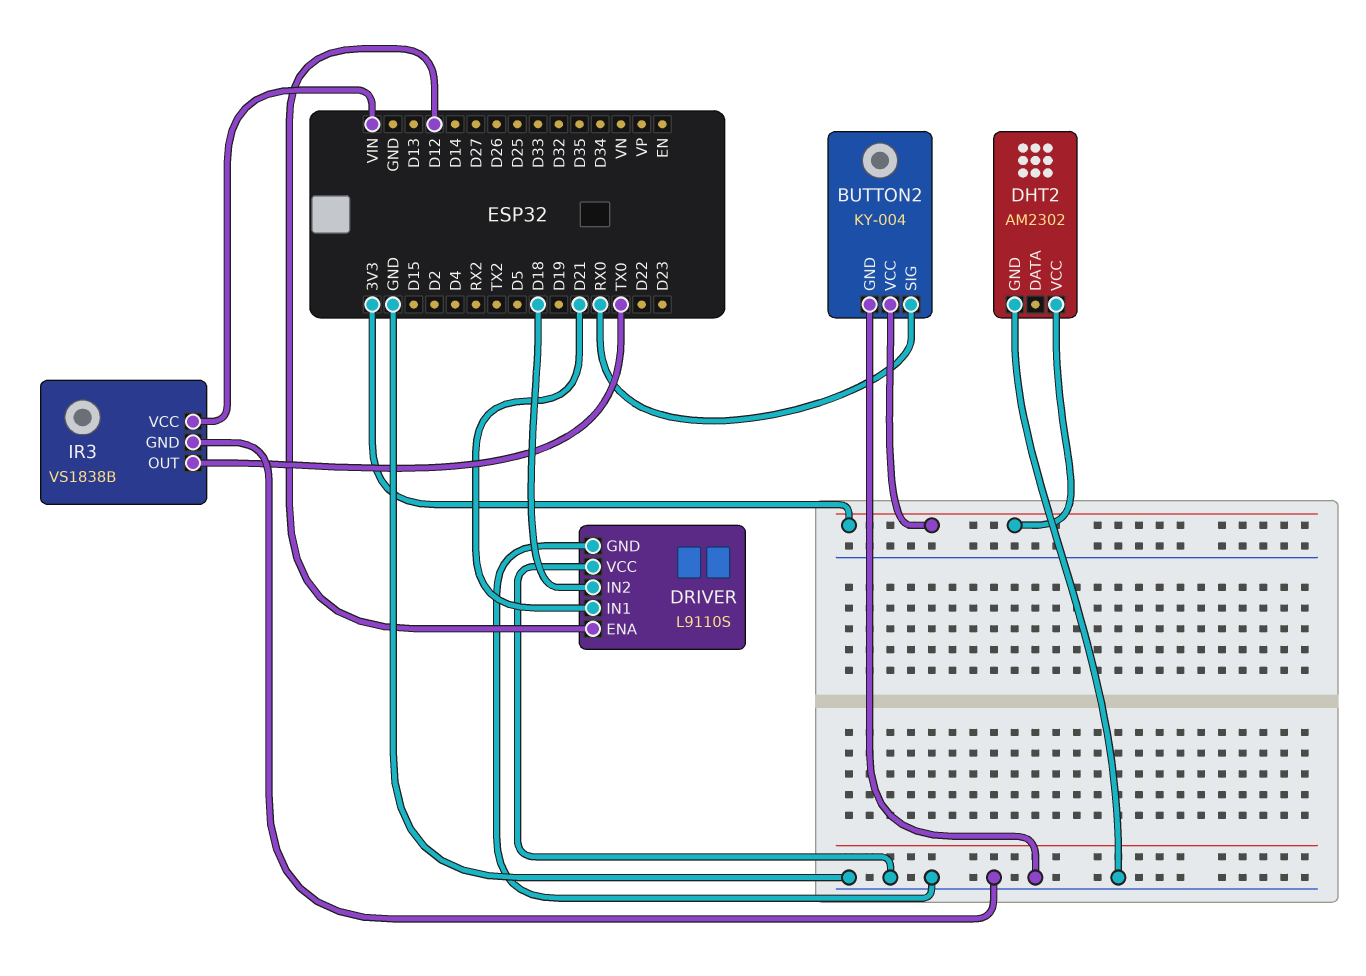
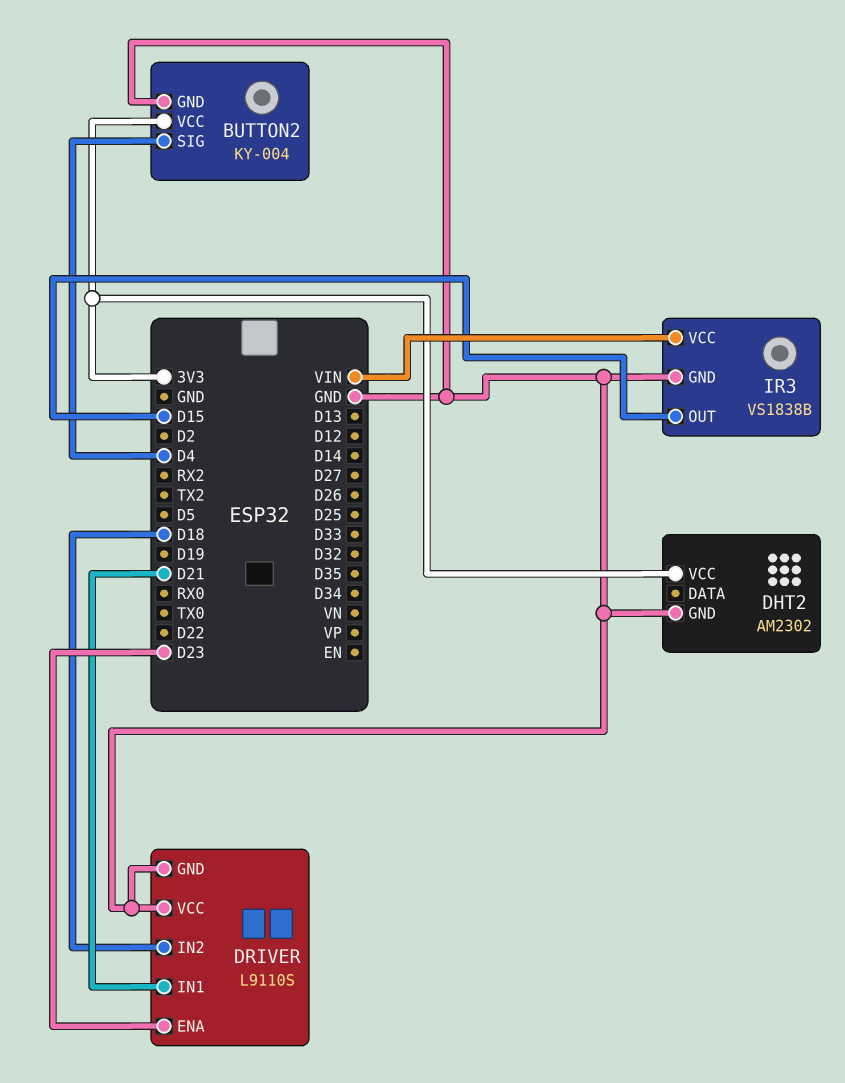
BUTTON2 pin SIG: RX0 -> D4
DRIVER pin ENA: D12 -> D23
IR3 pin OUT: TX0 -> D15

